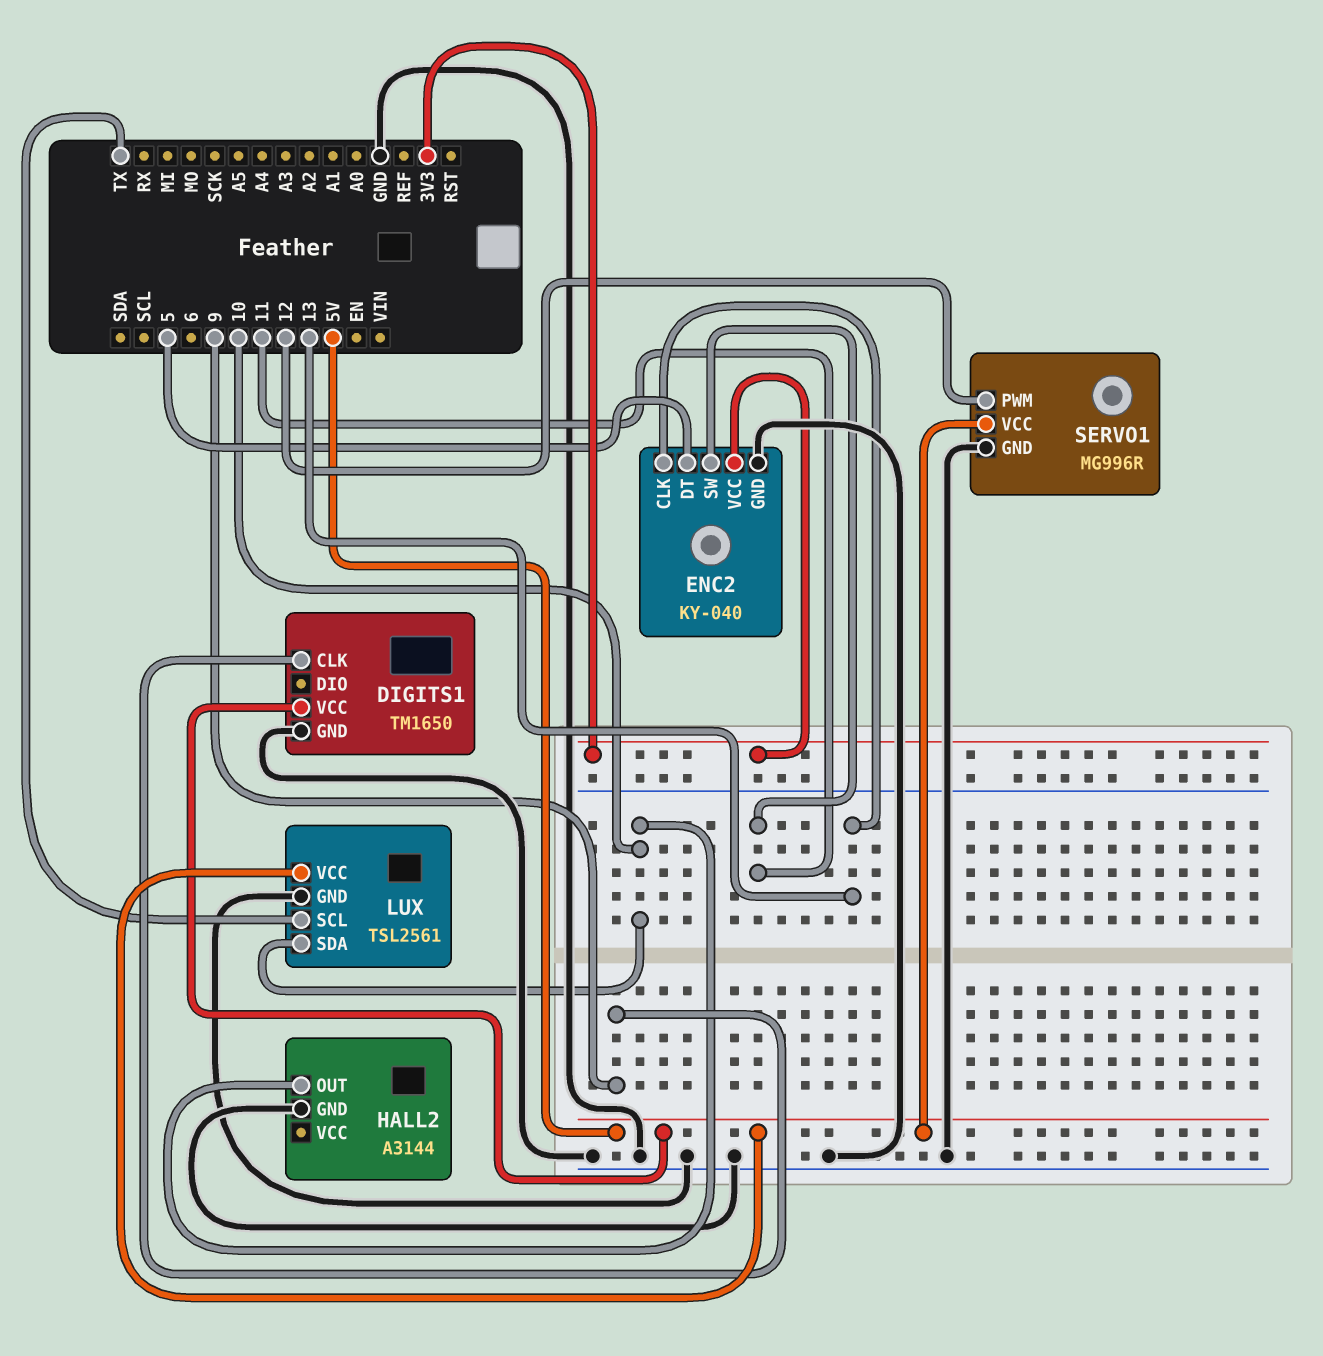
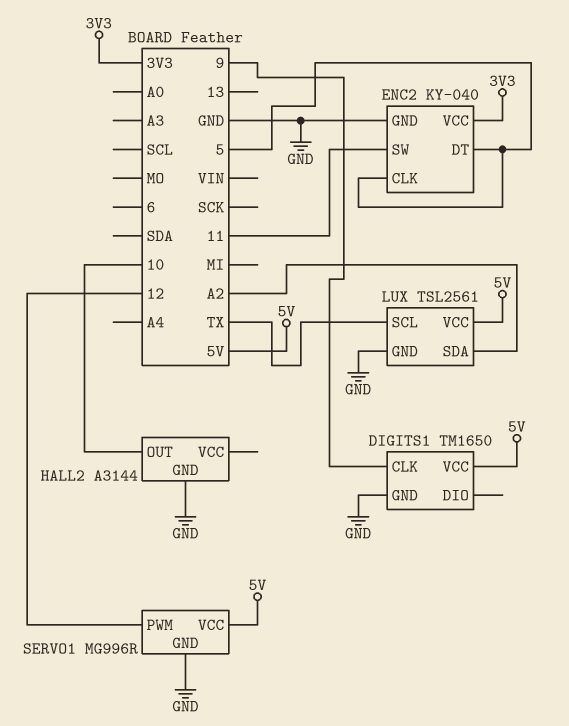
ENC2 pin CLK: 13 -> 5
LUX pin SDA: 10 -> A2

